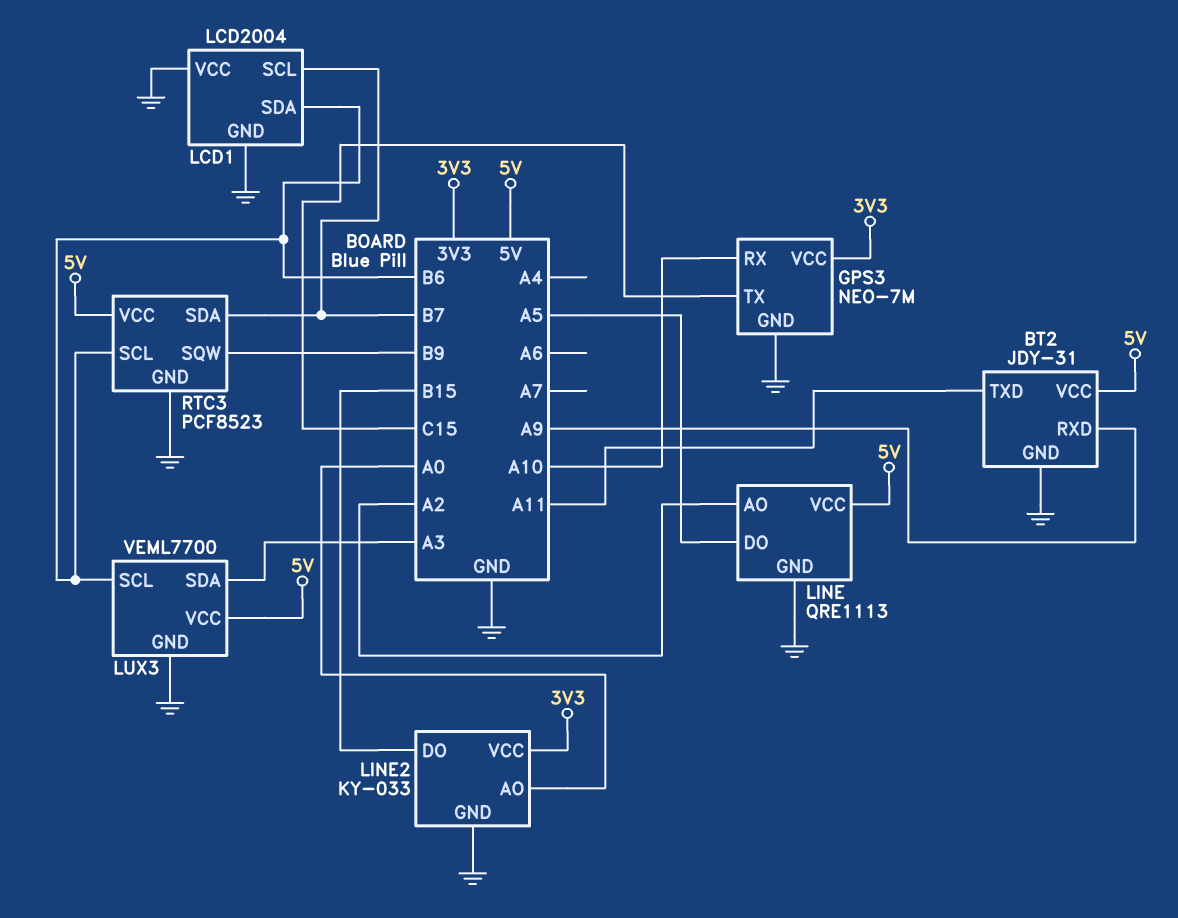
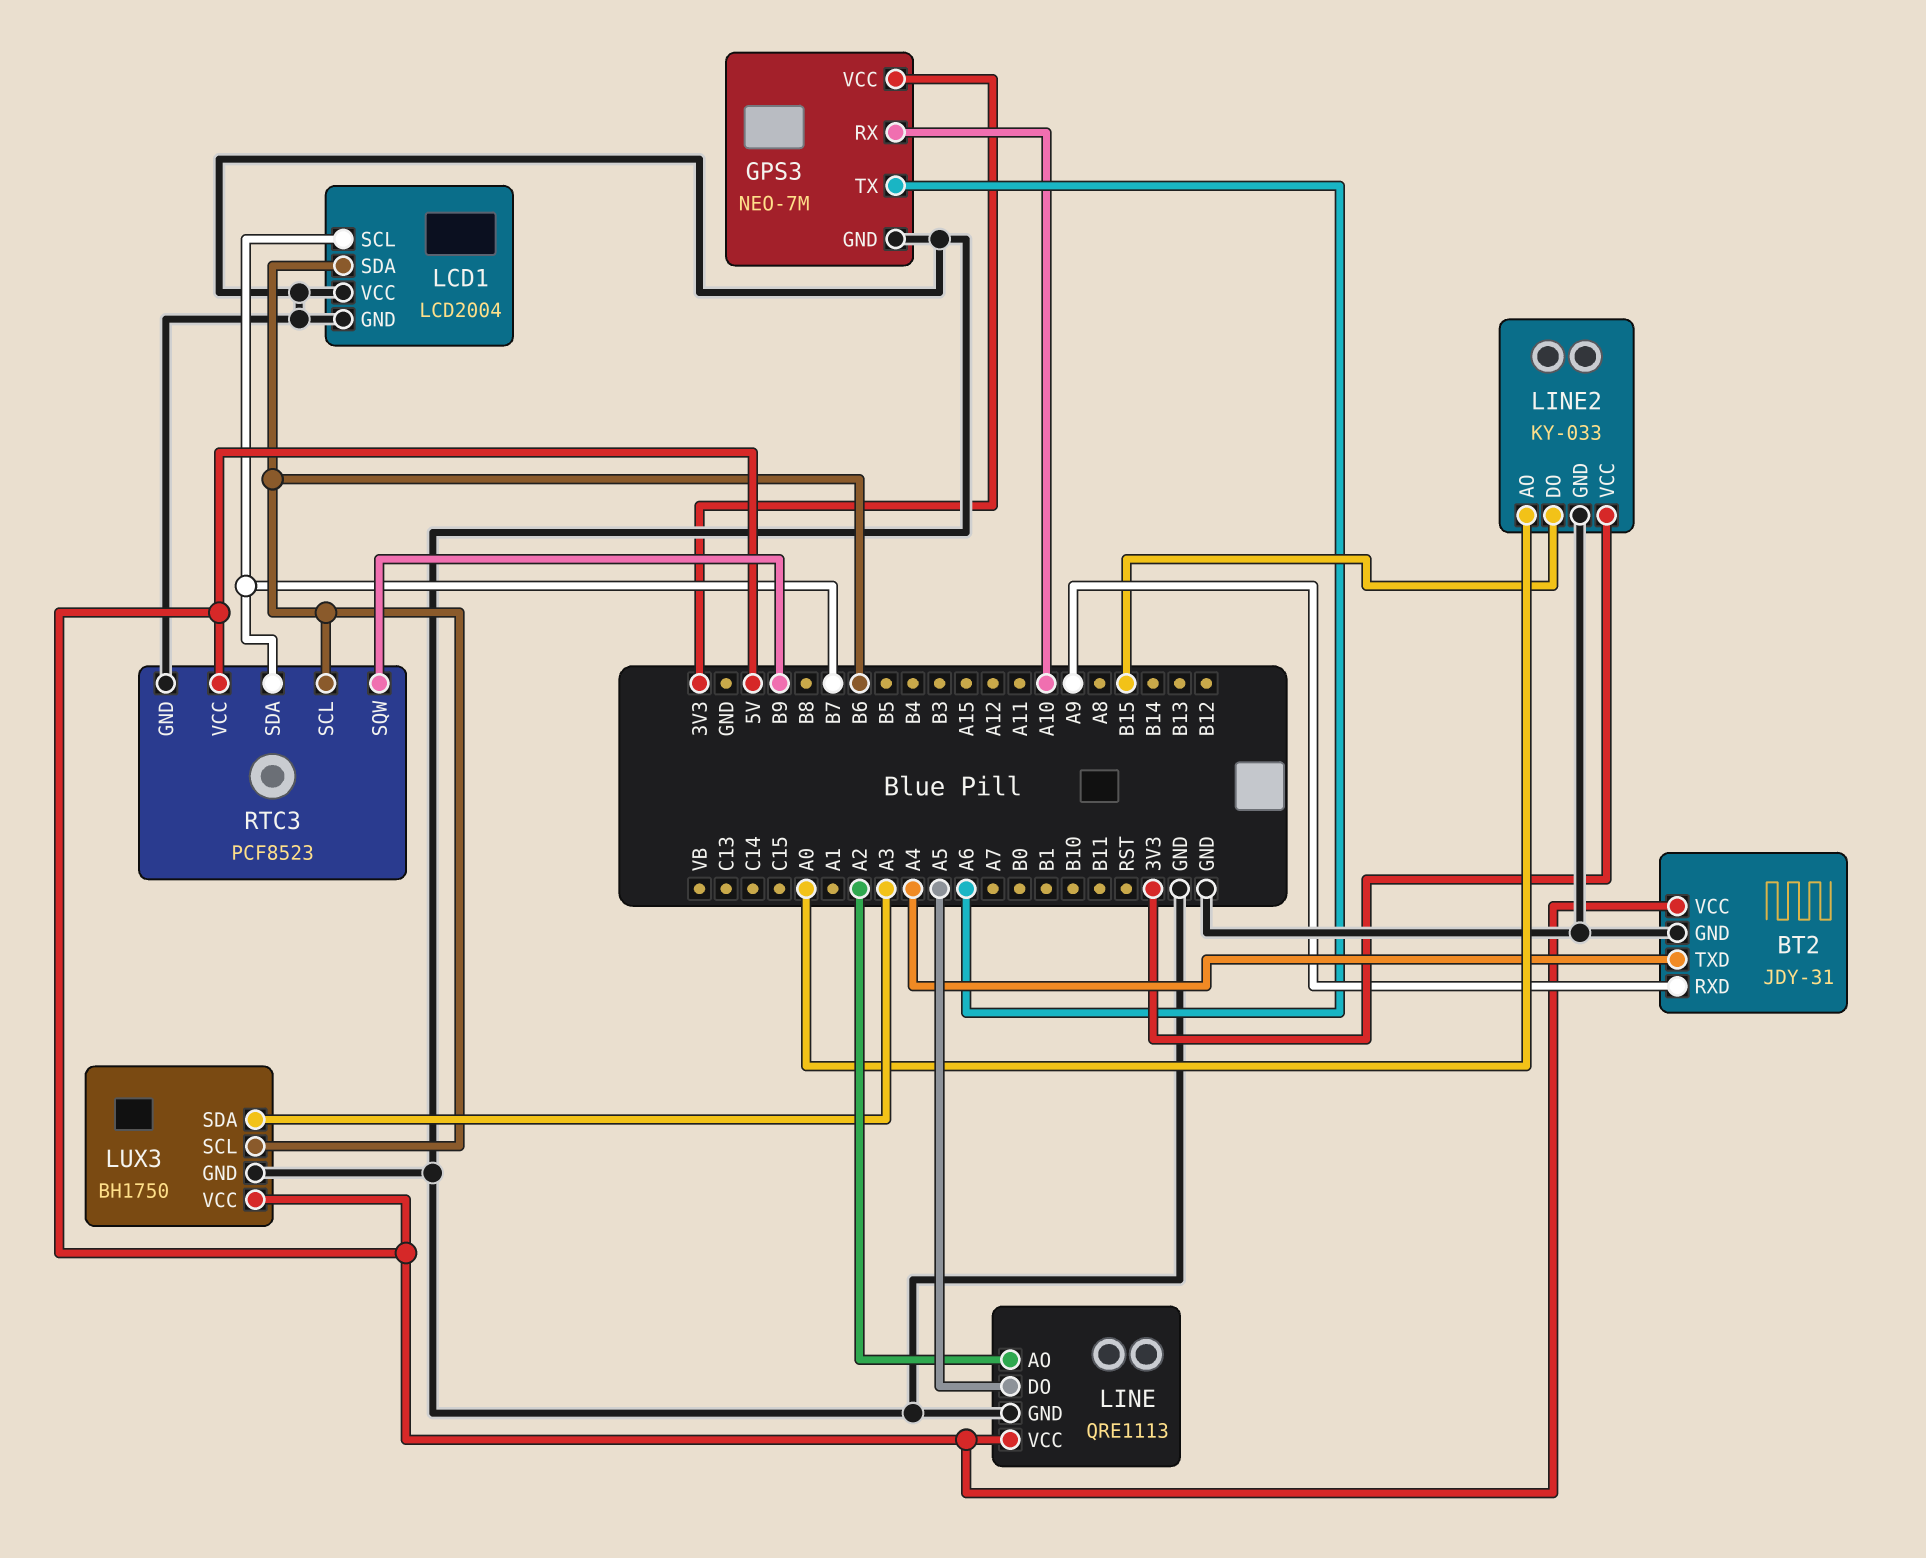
BT2 pin TXD: A11 -> A4
GPS3 pin TX: C15 -> A6
LUX3: VEML7700 -> BH1750

